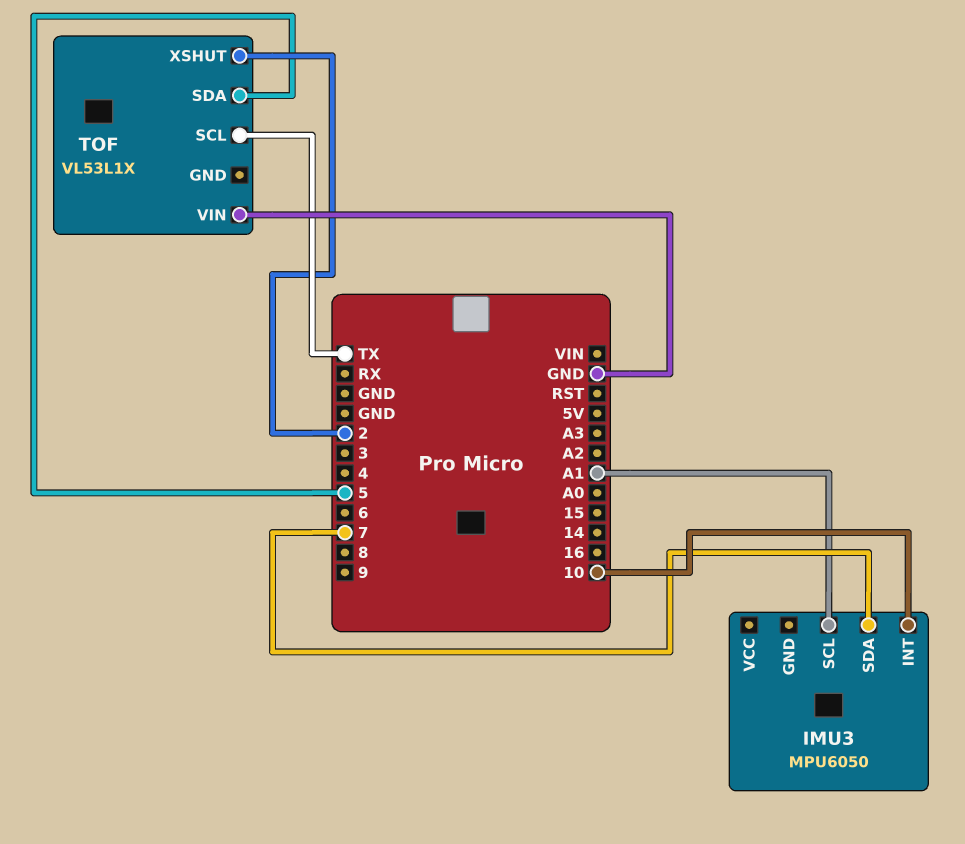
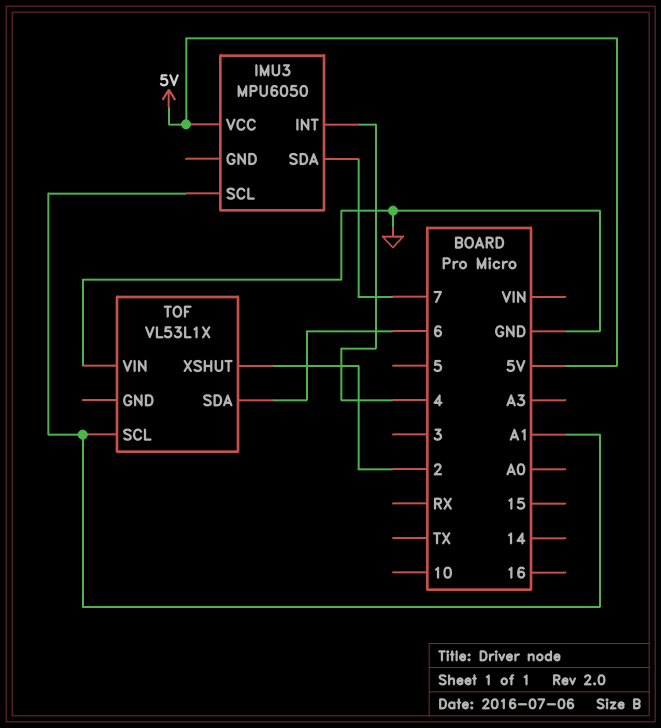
IMU3 pin INT: 10 -> 4
IMU3 pin VCC: none -> 5V
TOF pin SCL: TX -> A1
TOF pin SDA: 5 -> 6

